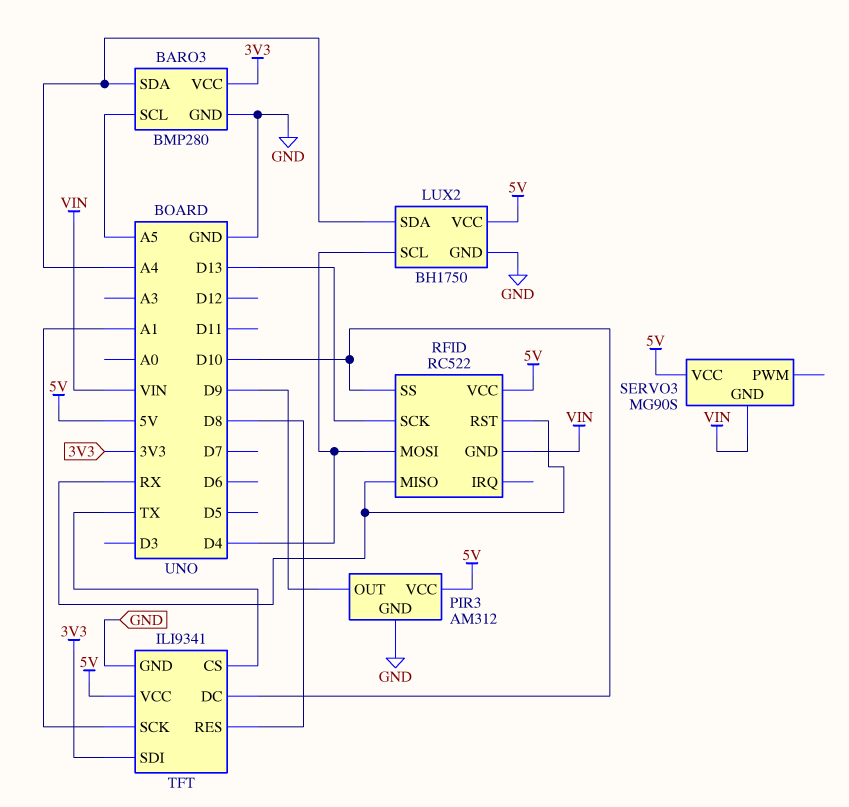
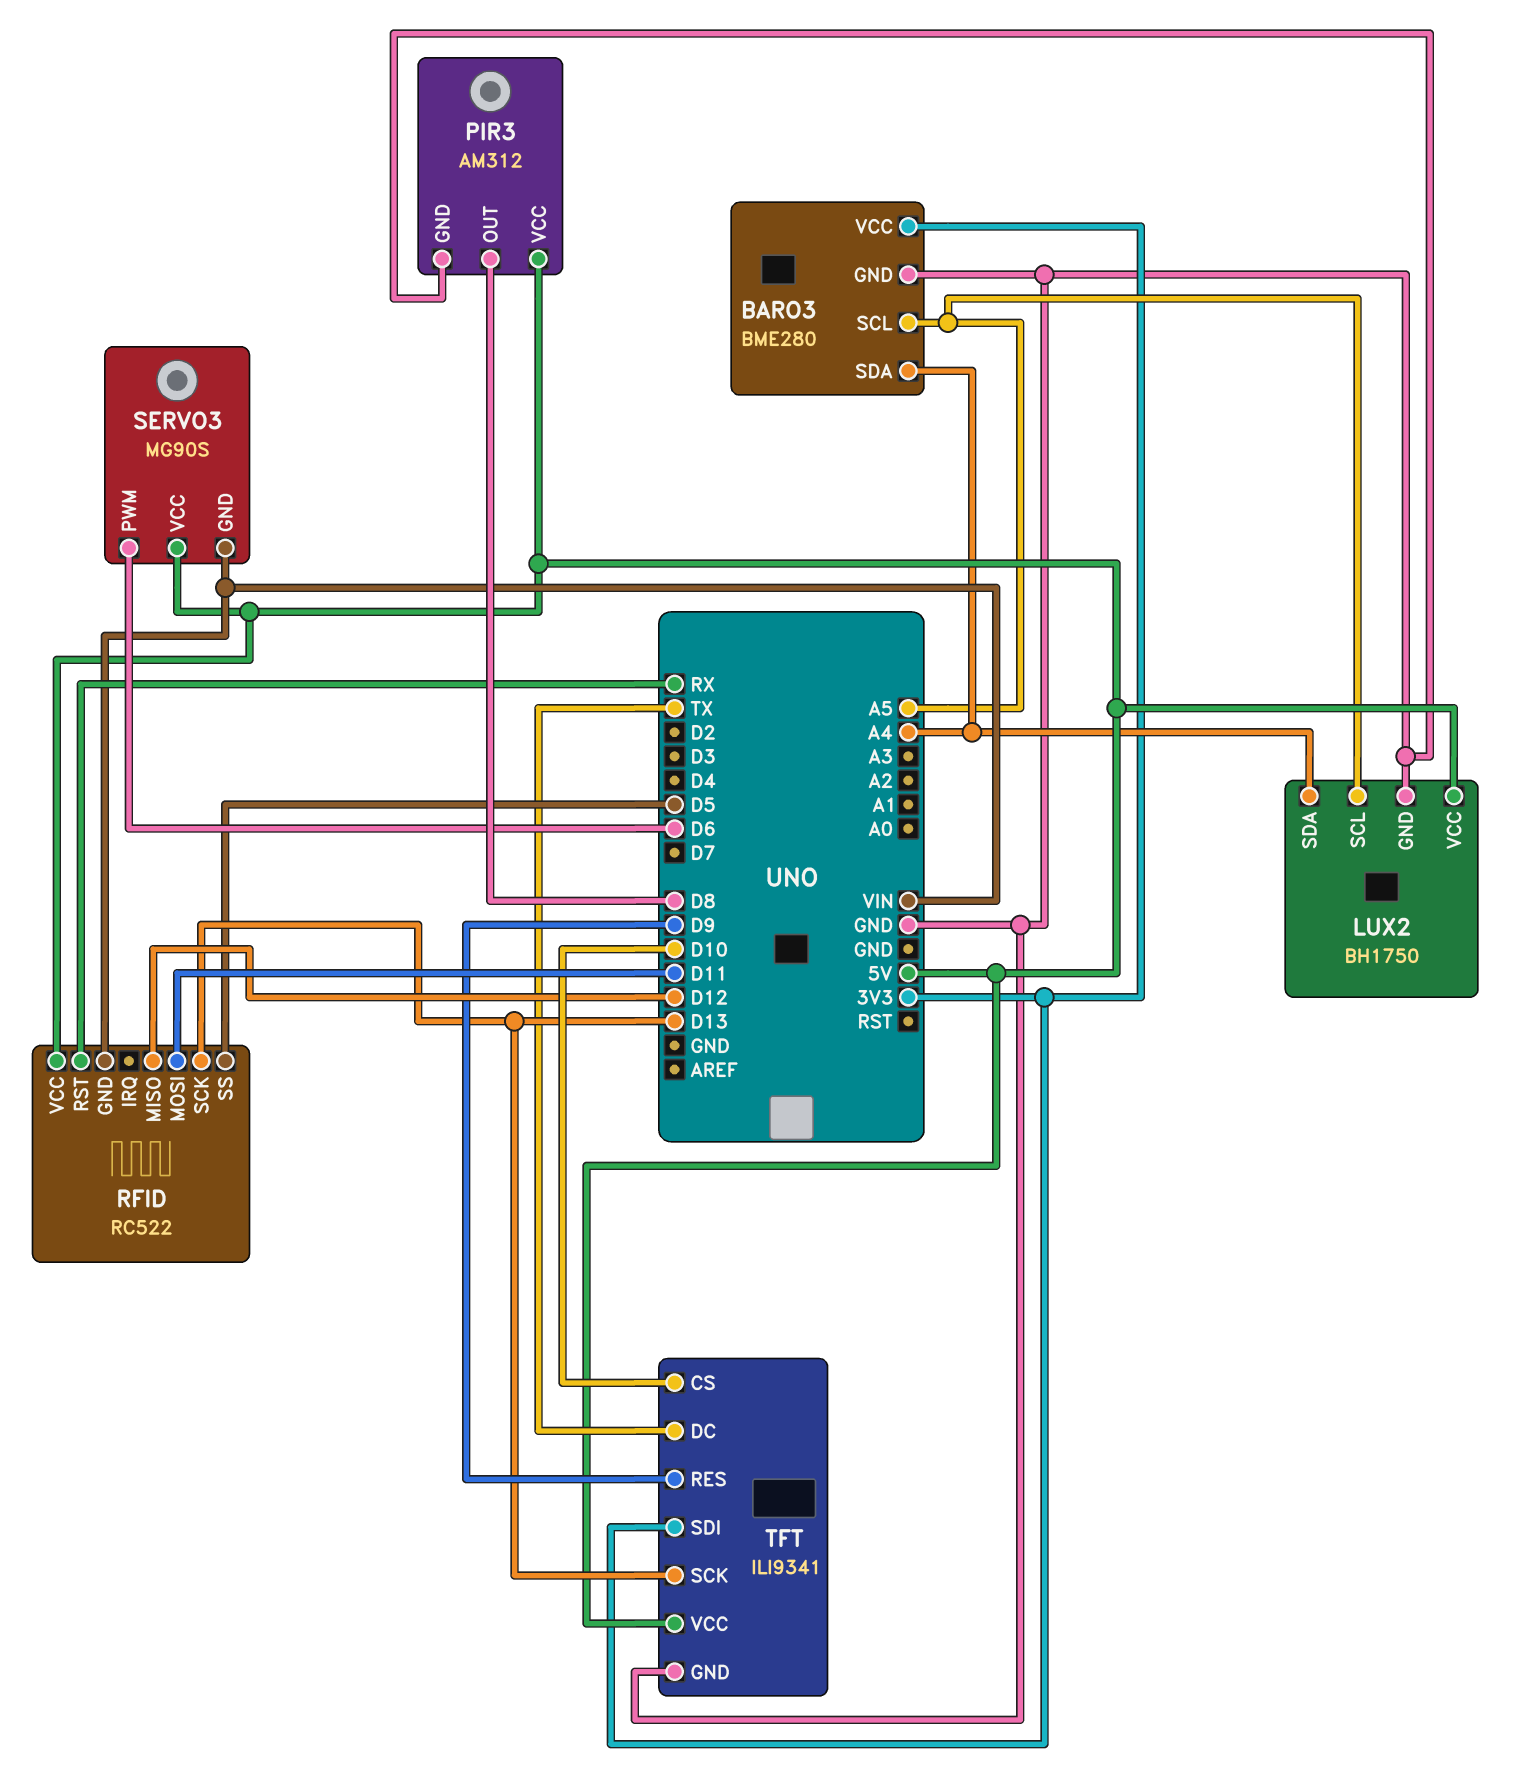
BARO3: BMP280 -> BME280
LUX2 pin SCL: D4 -> A5
PIR3 pin OUT: D9 -> D8
RFID pin MISO: RX -> D12
RFID pin MOSI: D4 -> D11
RFID pin SS: D10 -> D5
SERVO3 pin PWM: none -> D6
TFT pin CS: TX -> D10
TFT pin DC: D10 -> TX
TFT pin RES: D8 -> D9
TFT pin SCK: A1 -> D13

